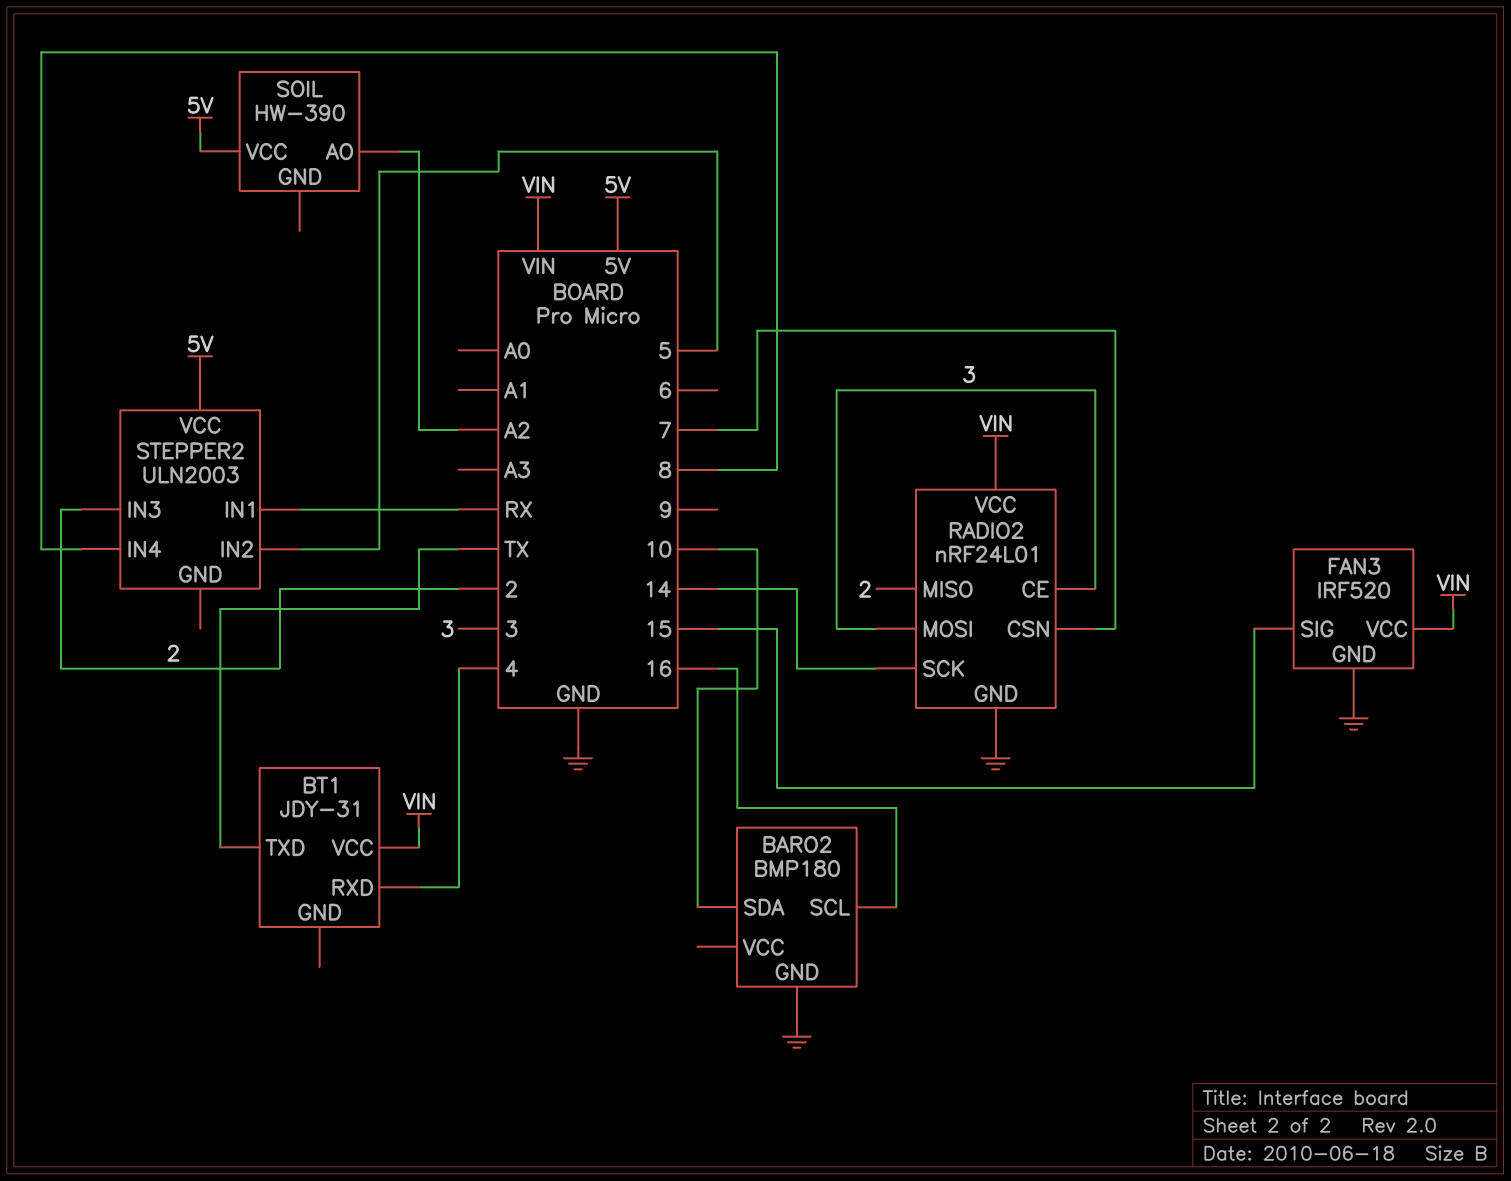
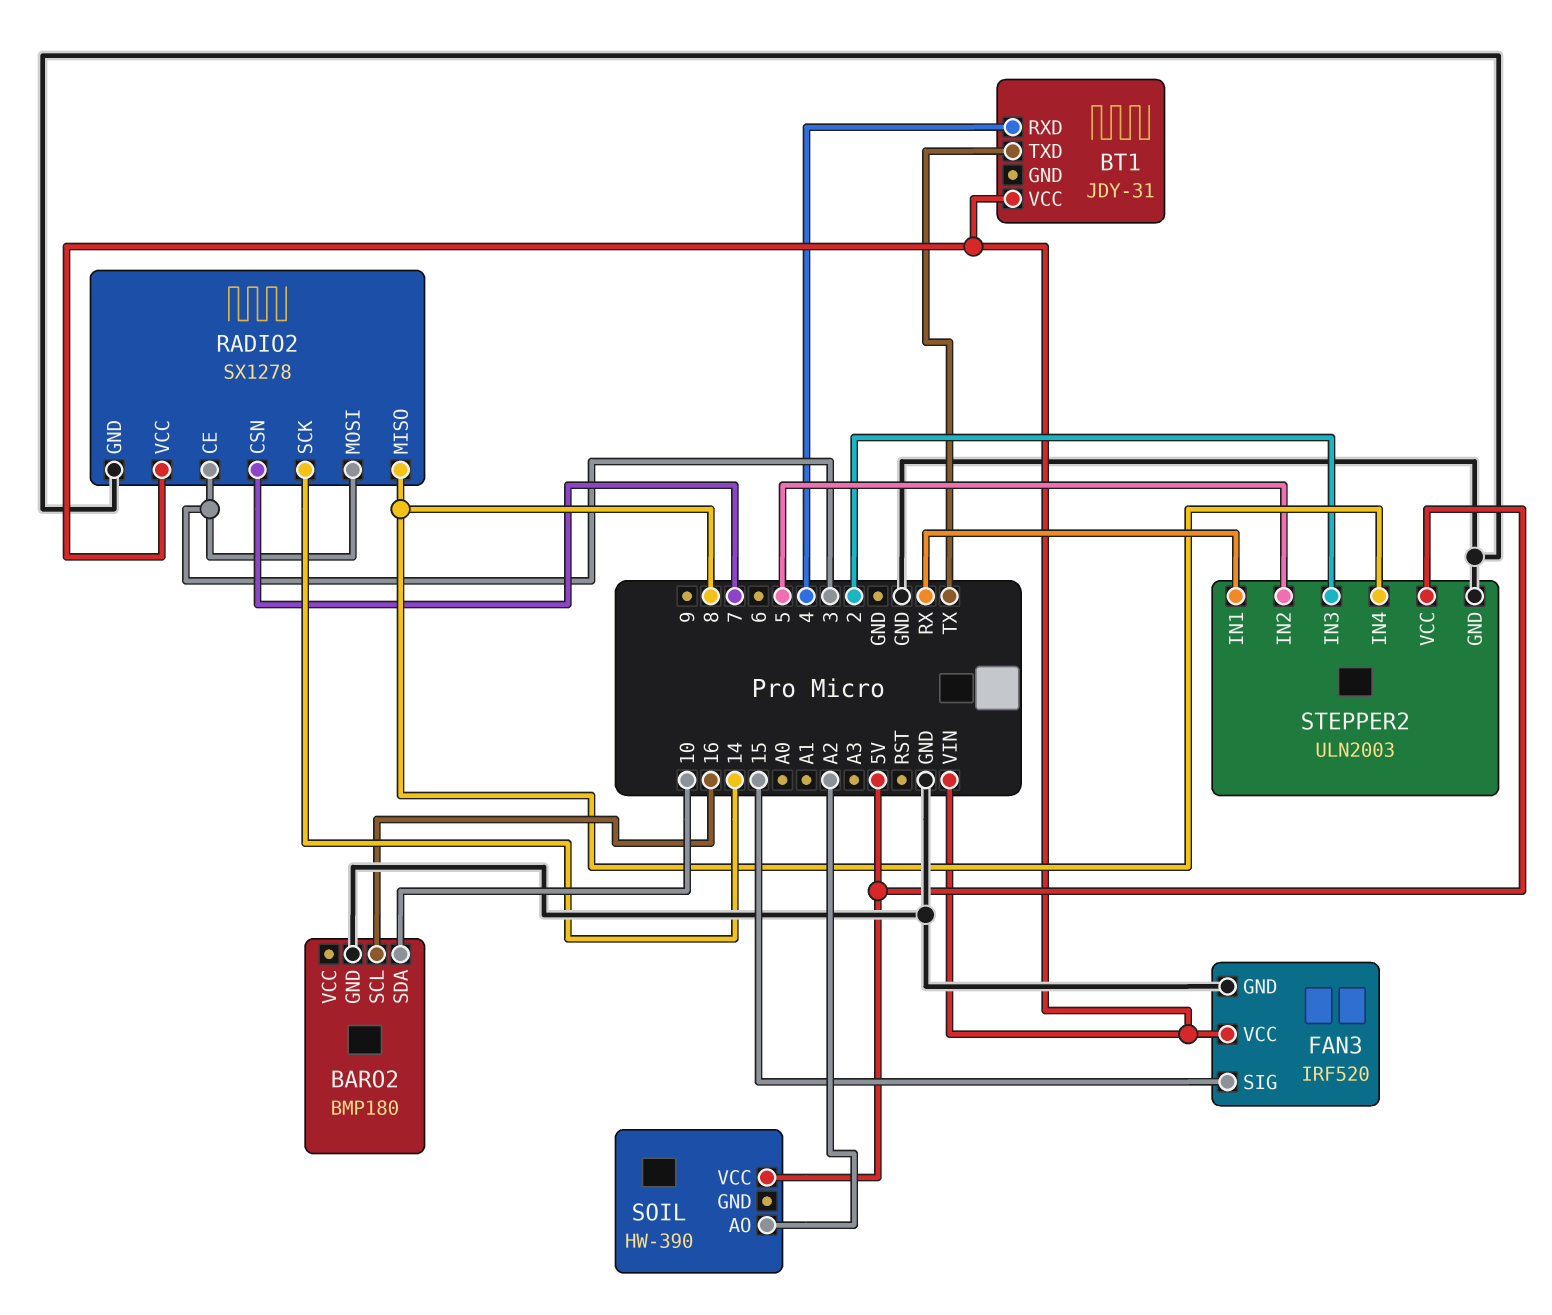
RADIO2: nRF24L01 -> SX1278
RADIO2 pin MISO: 2 -> 8
STEPPER2 pin GND: none -> GND

